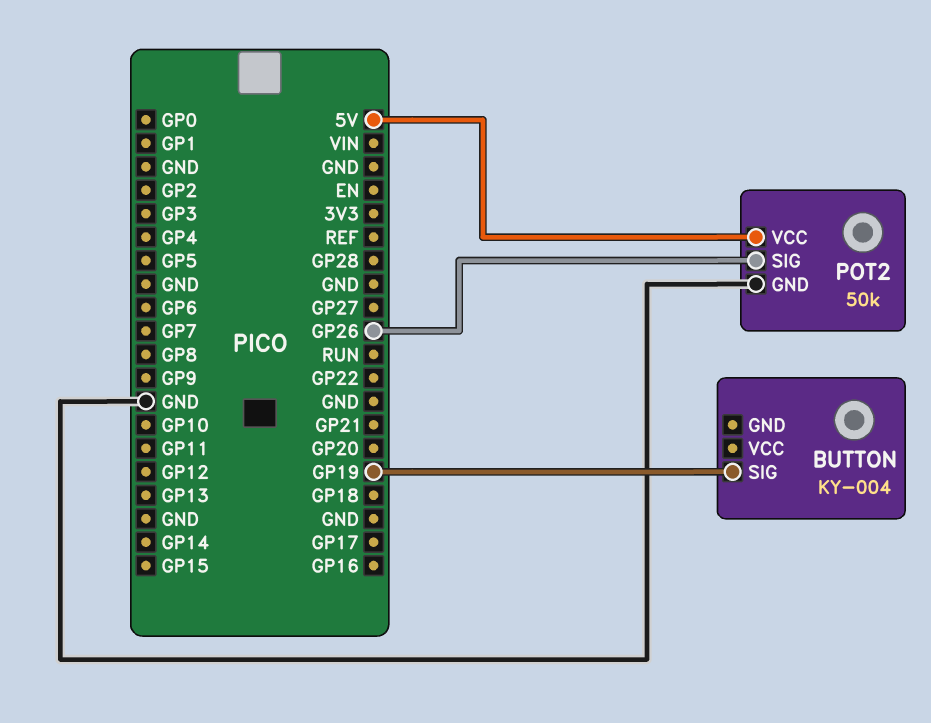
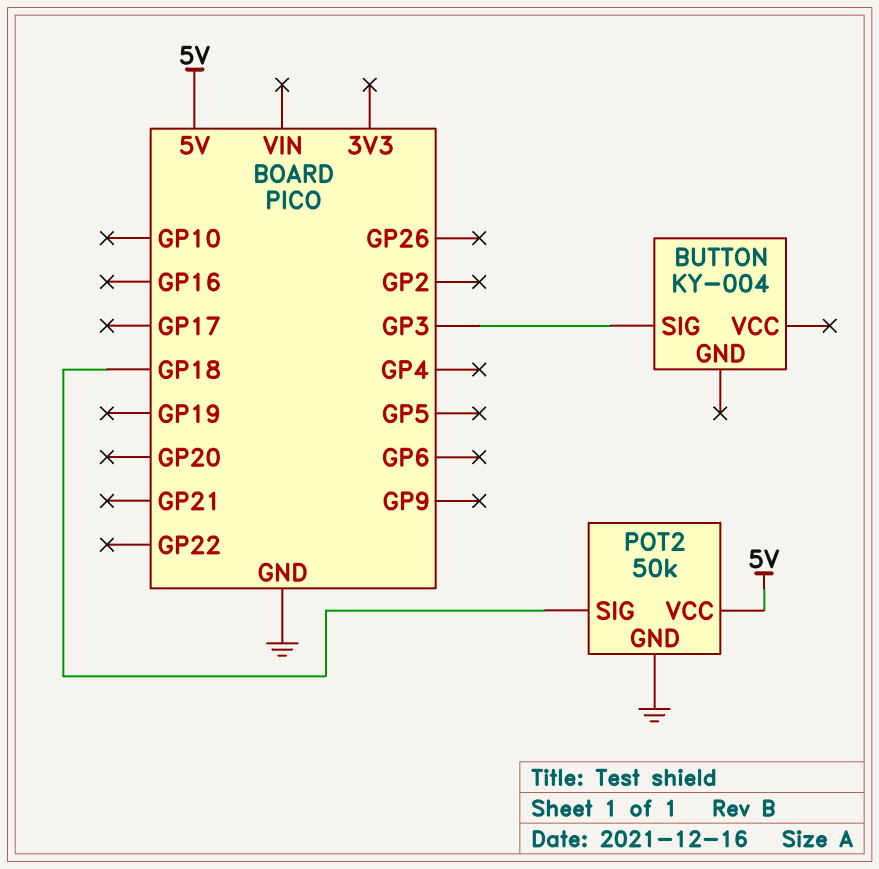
BUTTON pin SIG: GP19 -> GP3
POT2 pin SIG: GP26 -> GP18

